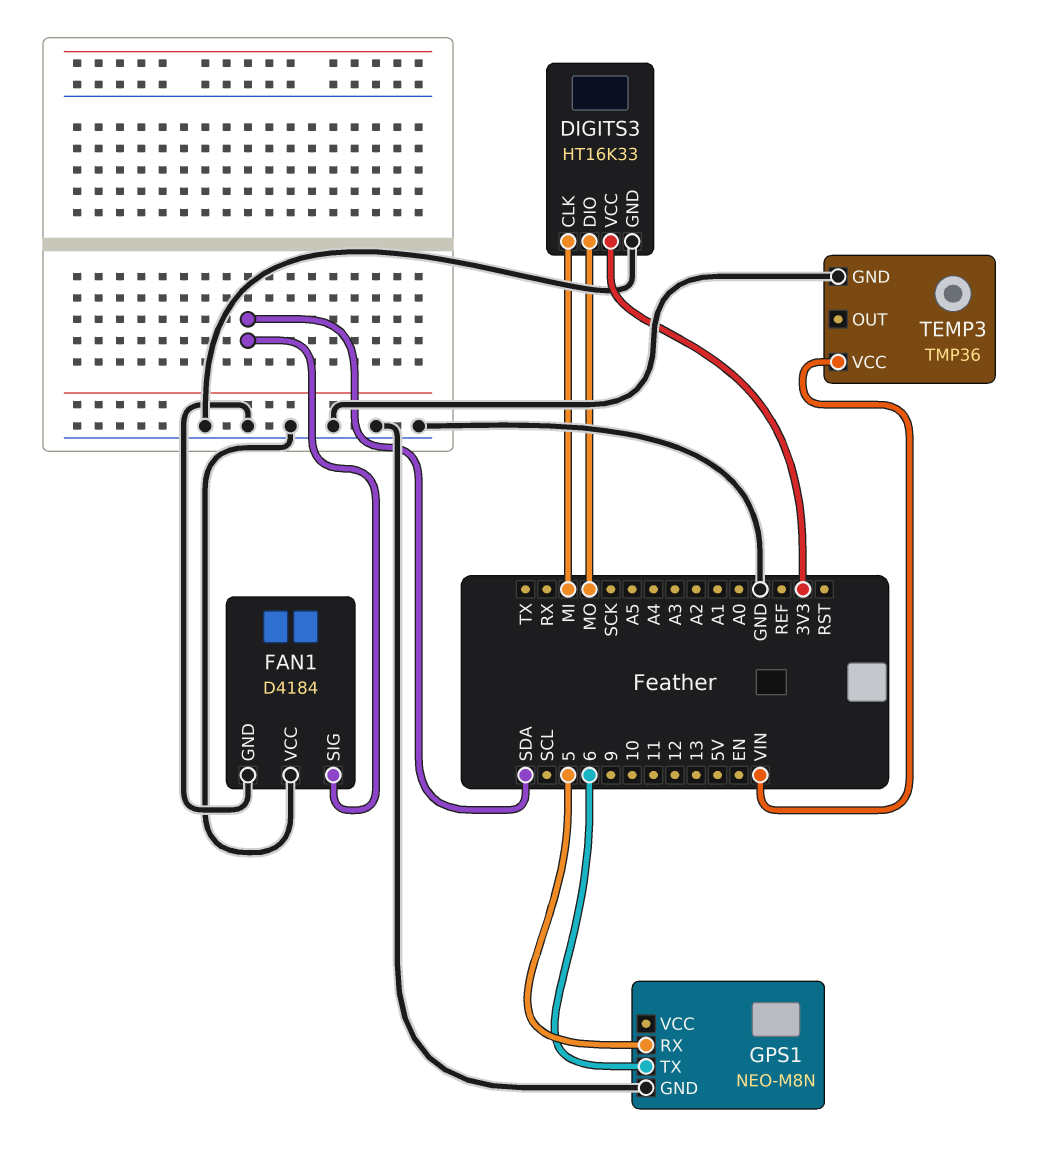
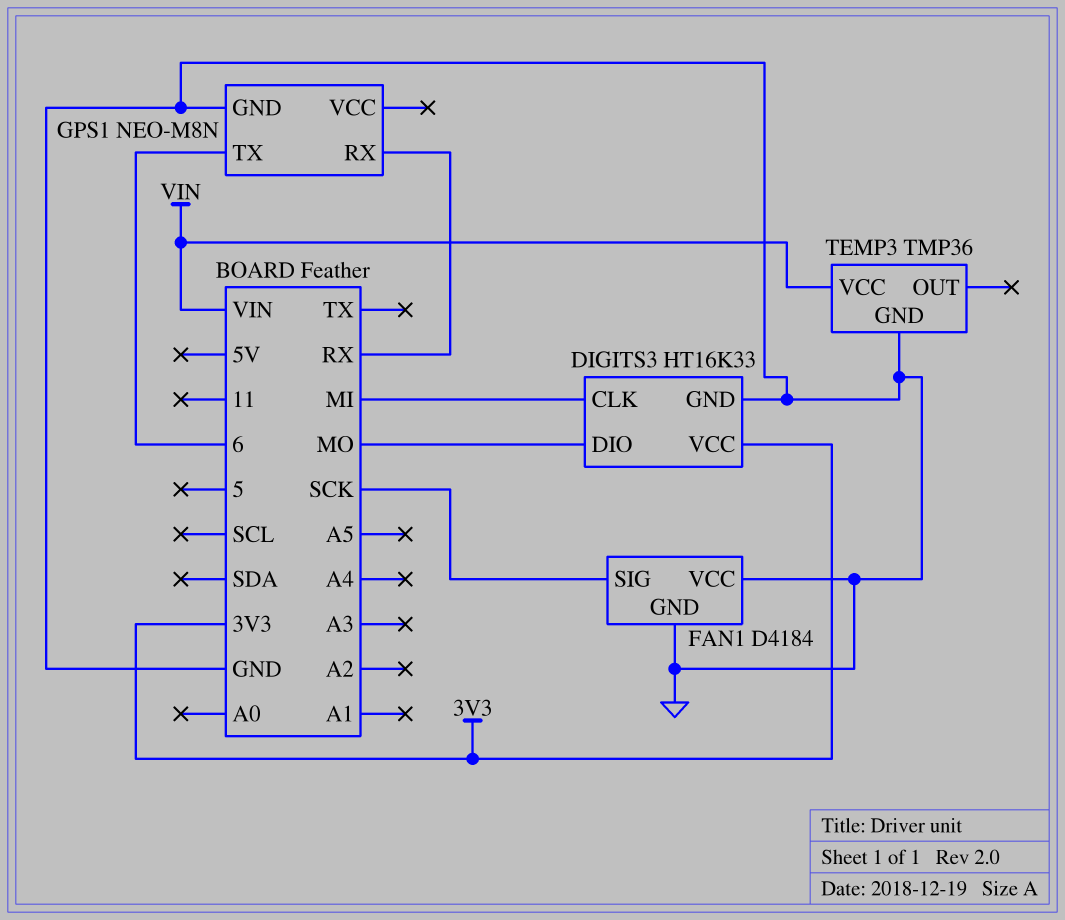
FAN1 pin SIG: SDA -> SCK
GPS1 pin RX: 5 -> RX

